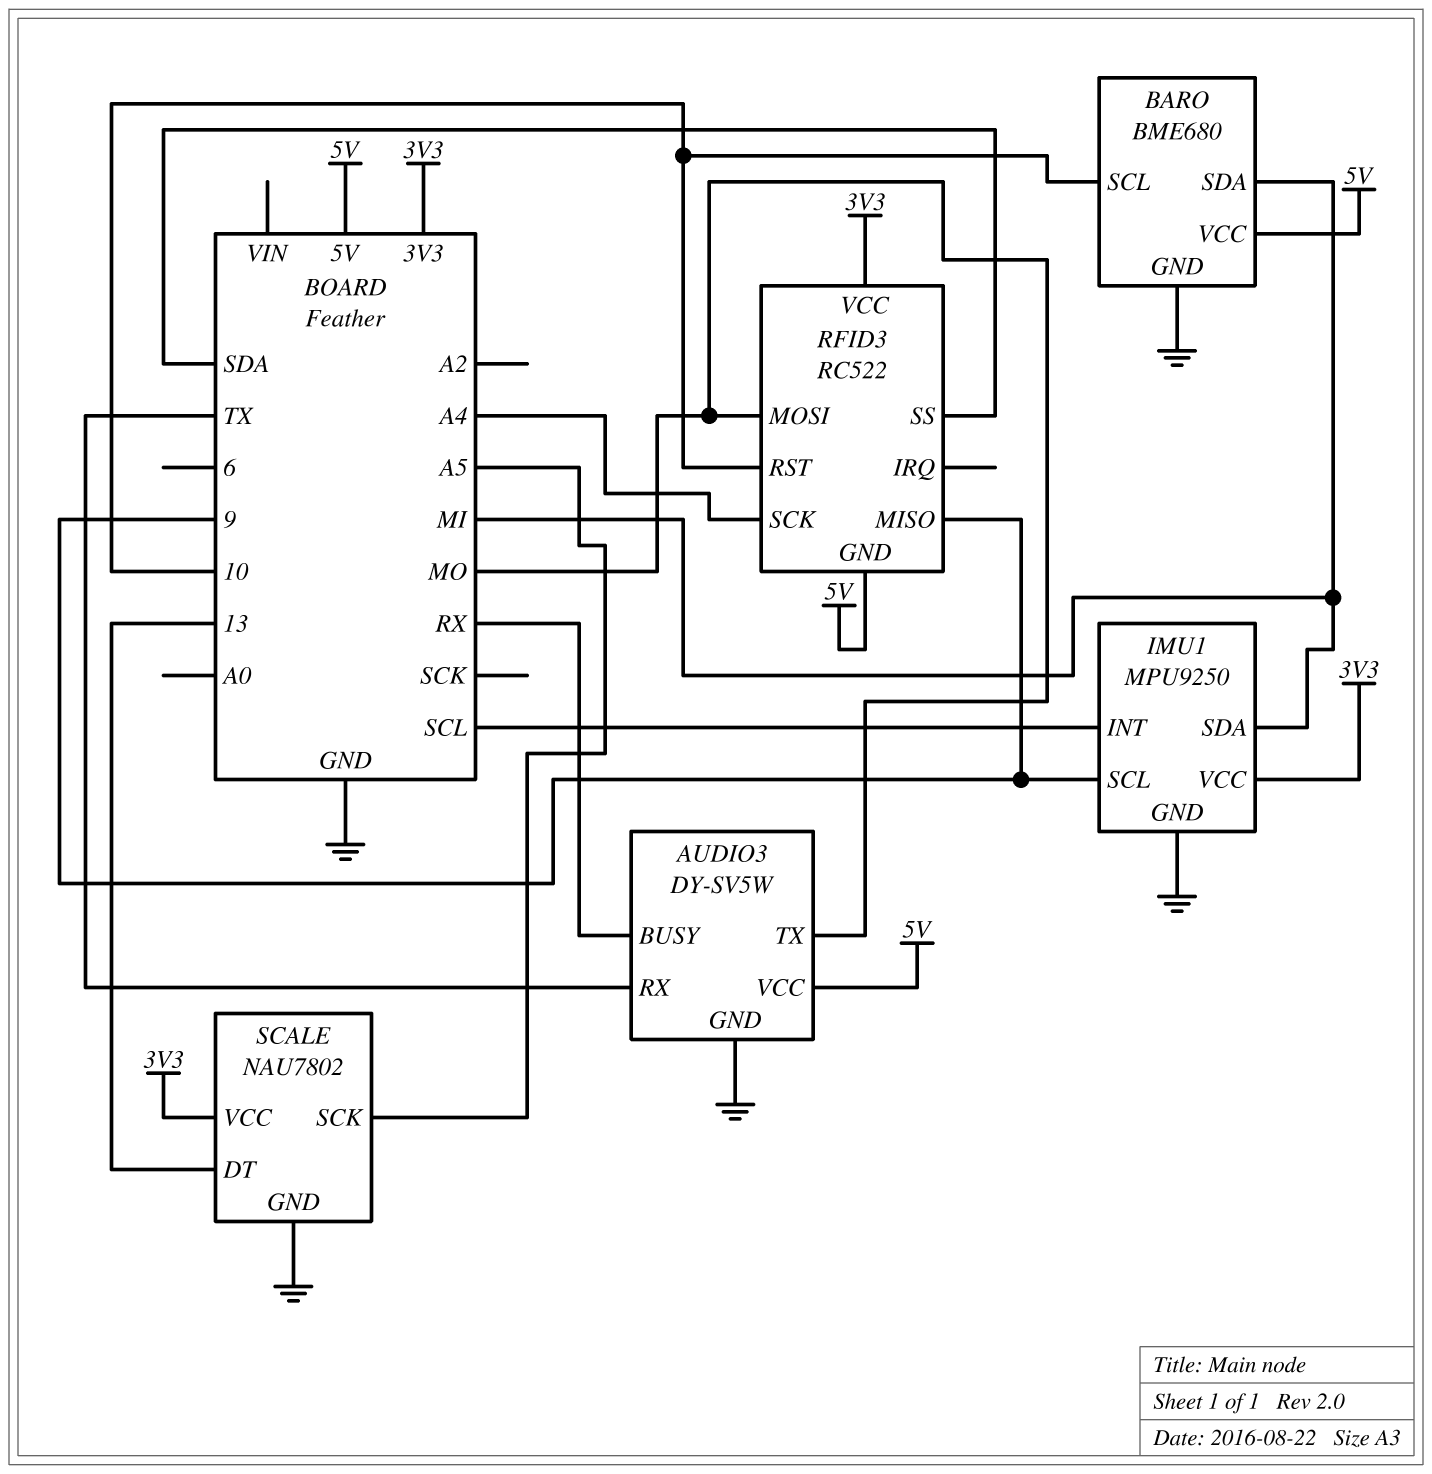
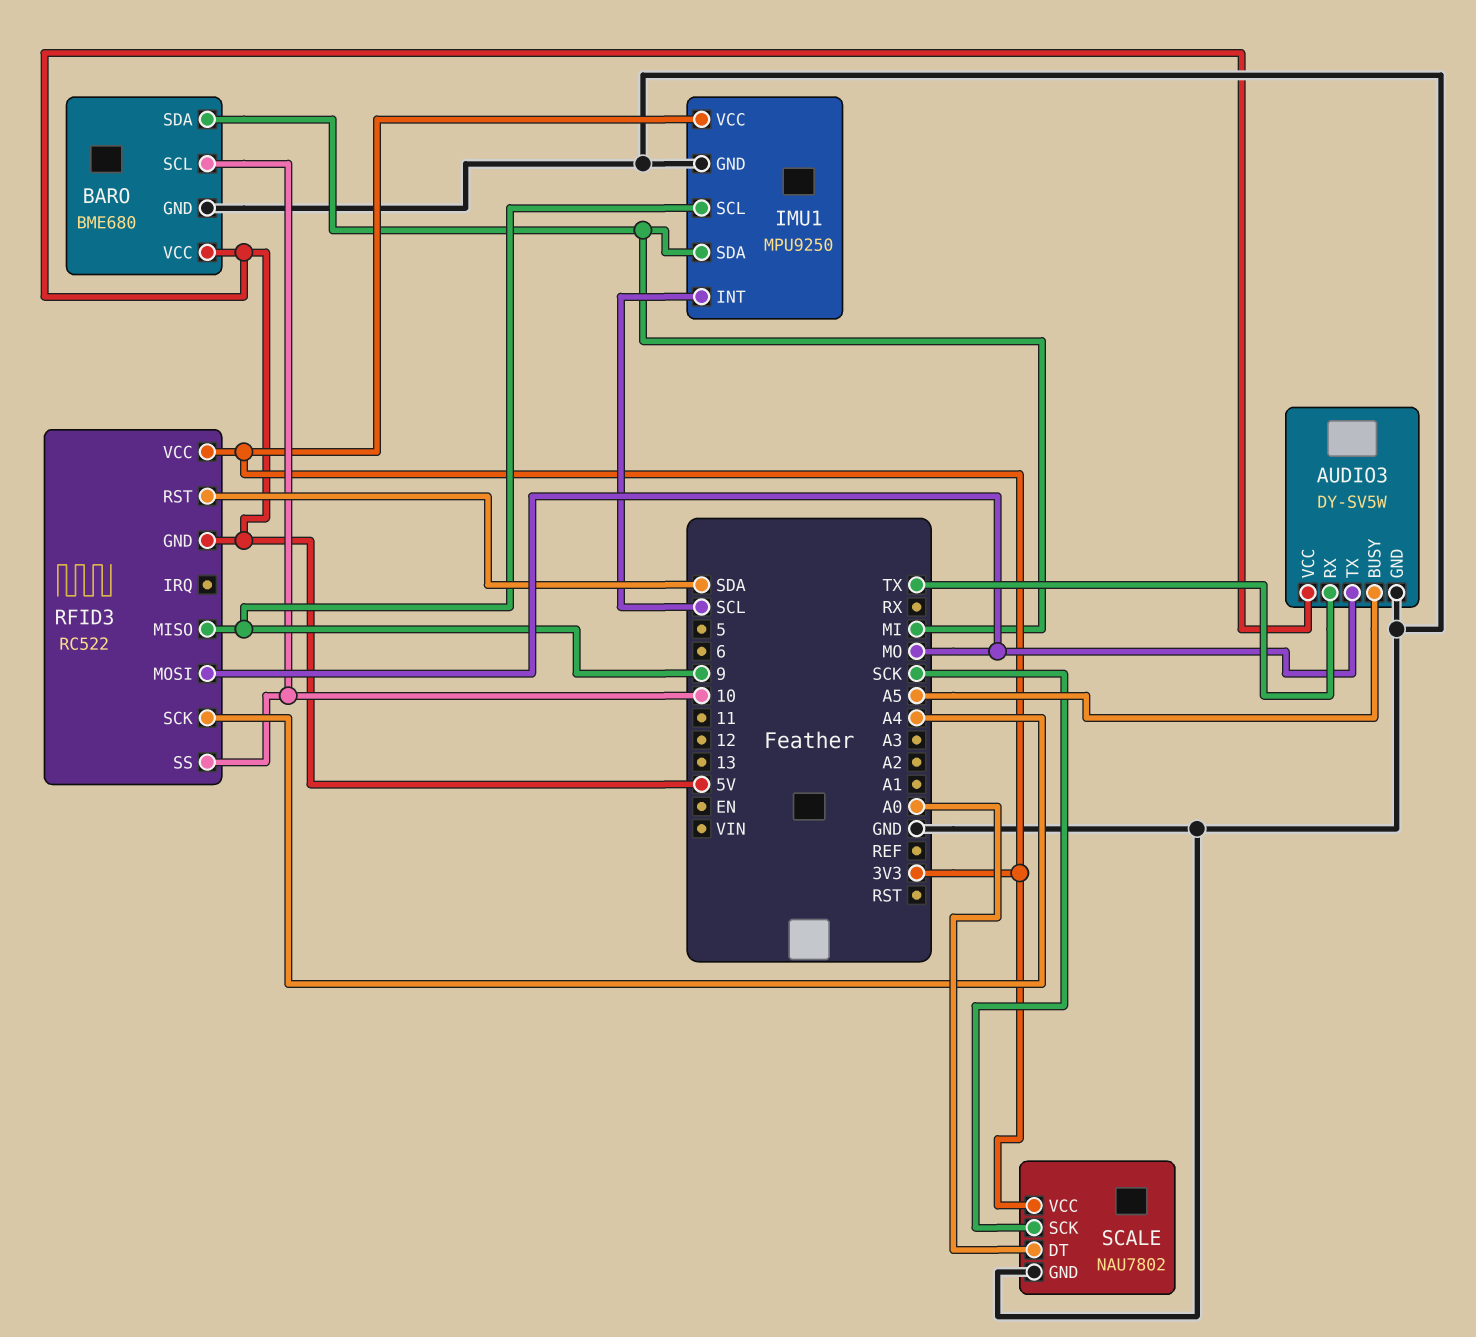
AUDIO3 pin BUSY: RX -> A5
RFID3 pin RST: 10 -> SDA
RFID3 pin SS: SDA -> 10
SCALE pin DT: 13 -> A0
SCALE pin SCK: A5 -> SCK

